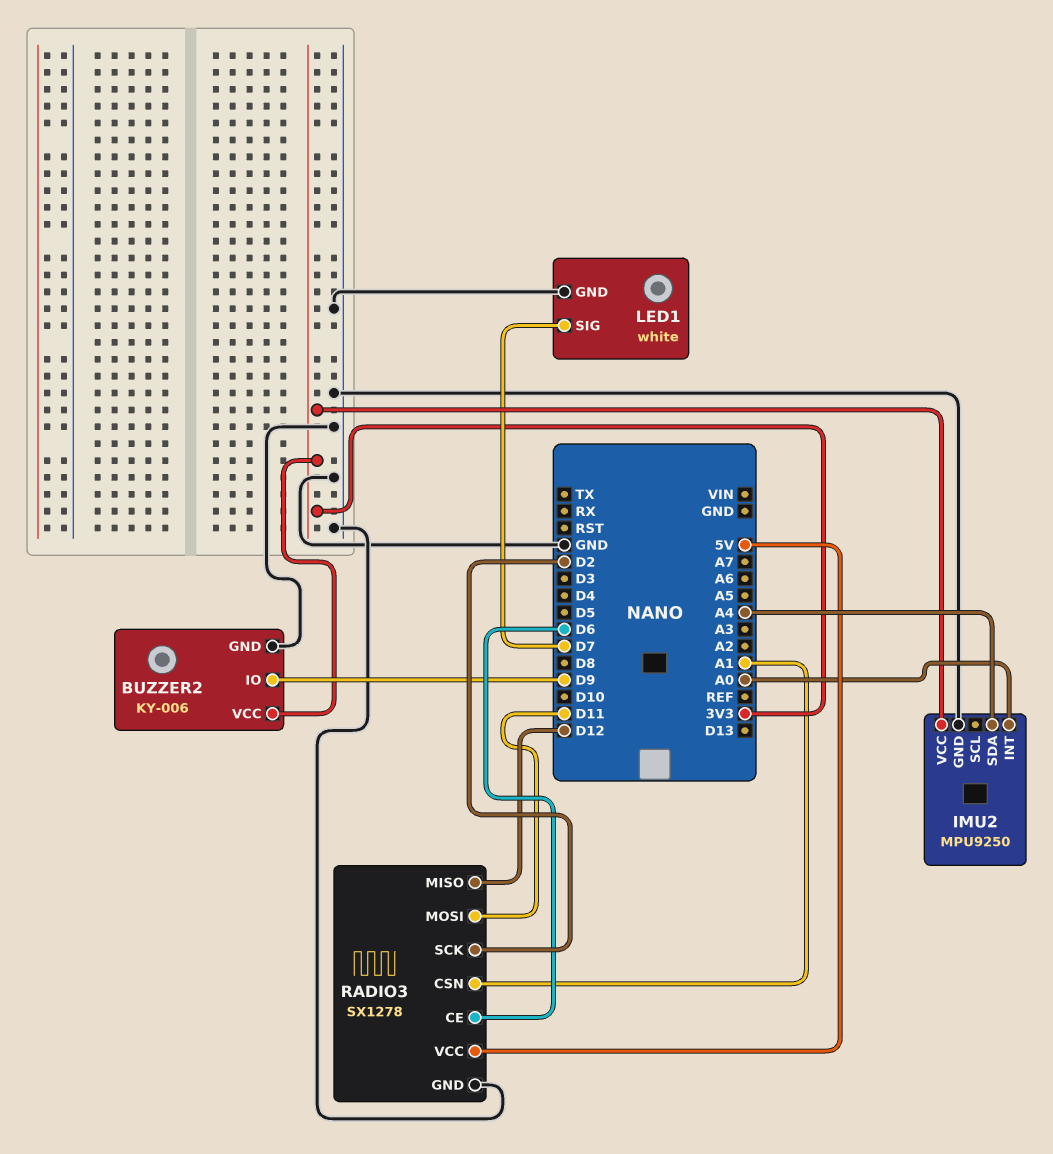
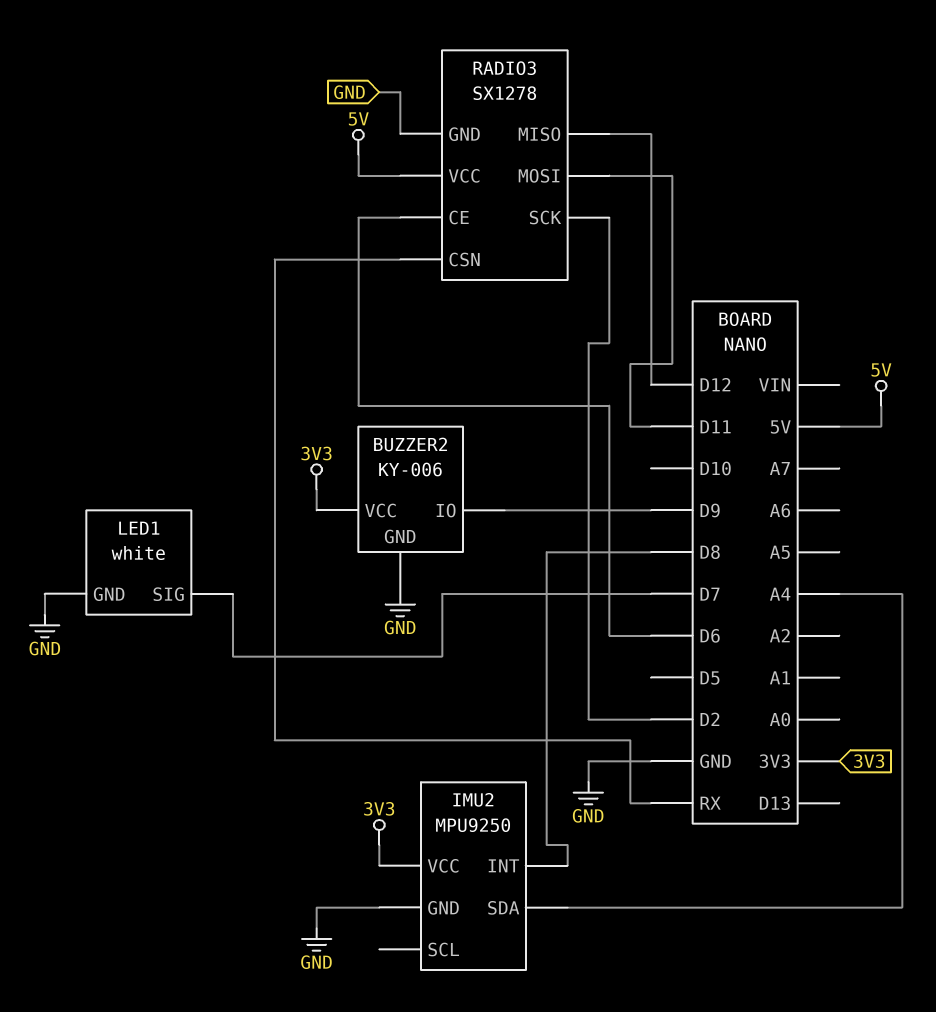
IMU2 pin INT: A0 -> D8
RADIO3 pin CSN: A1 -> RX

